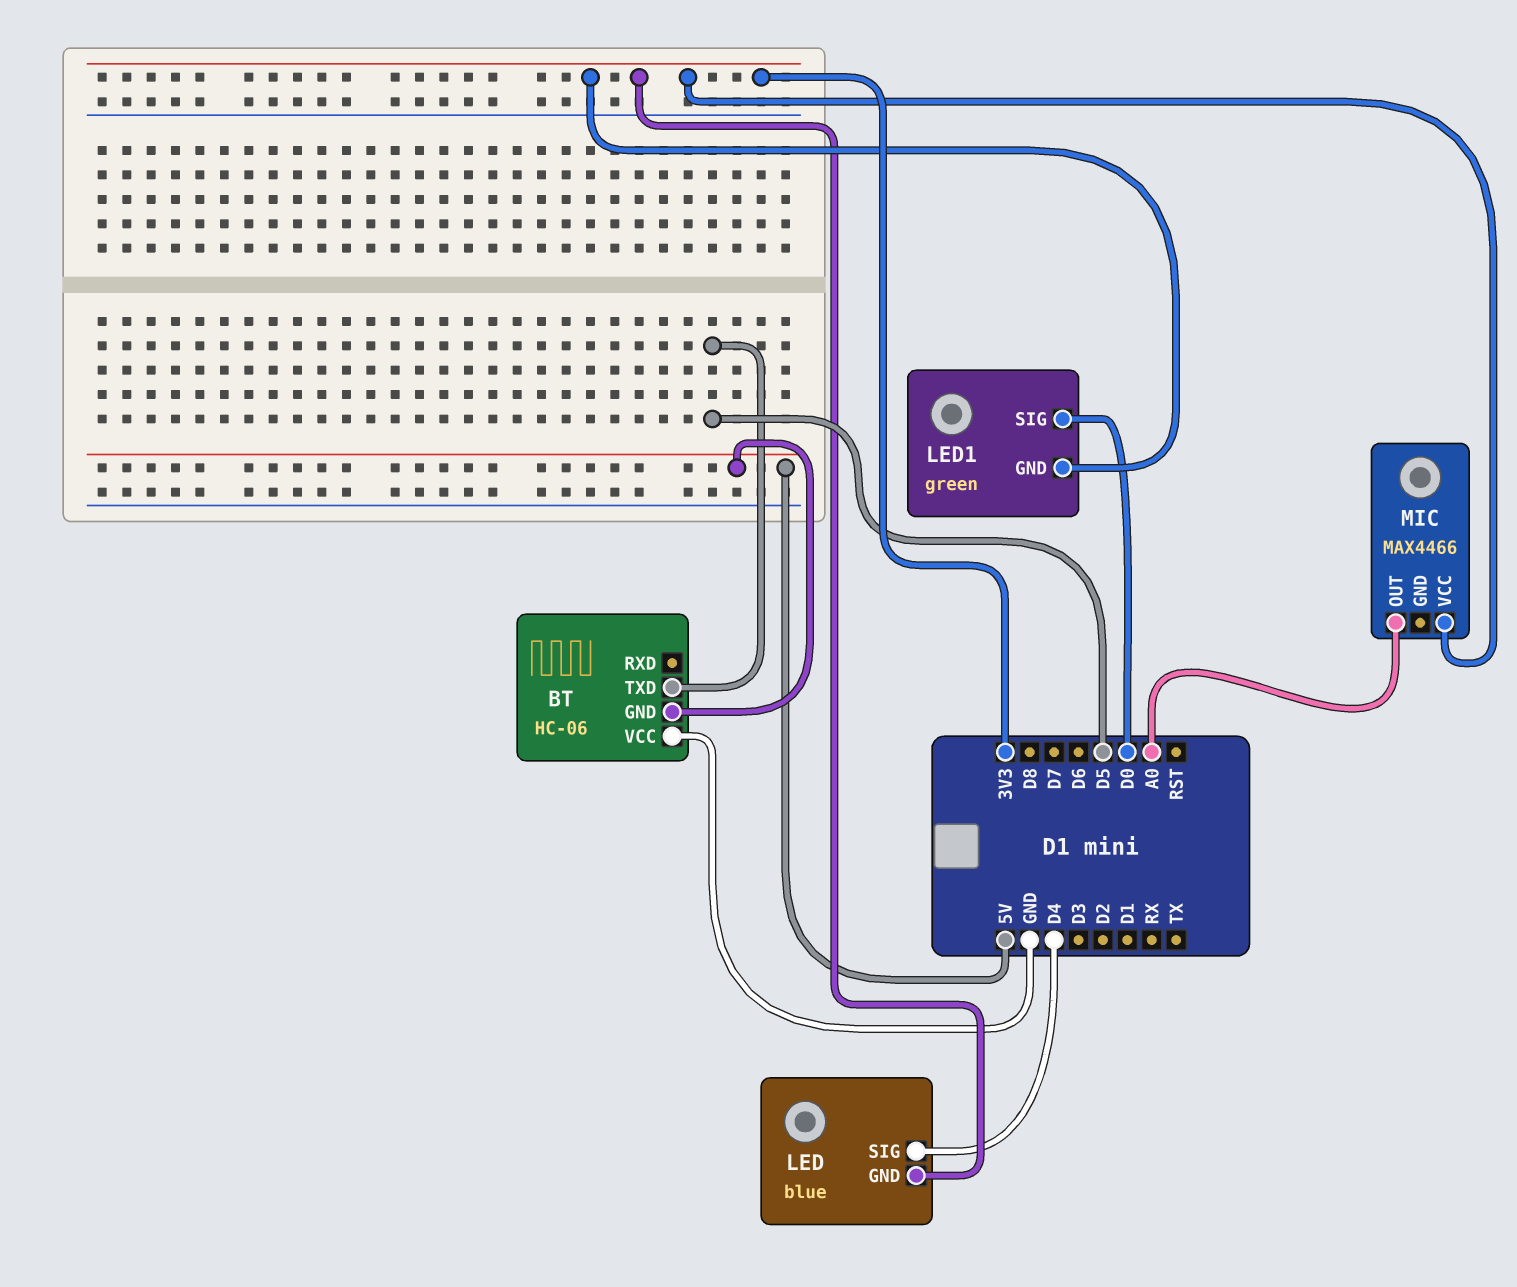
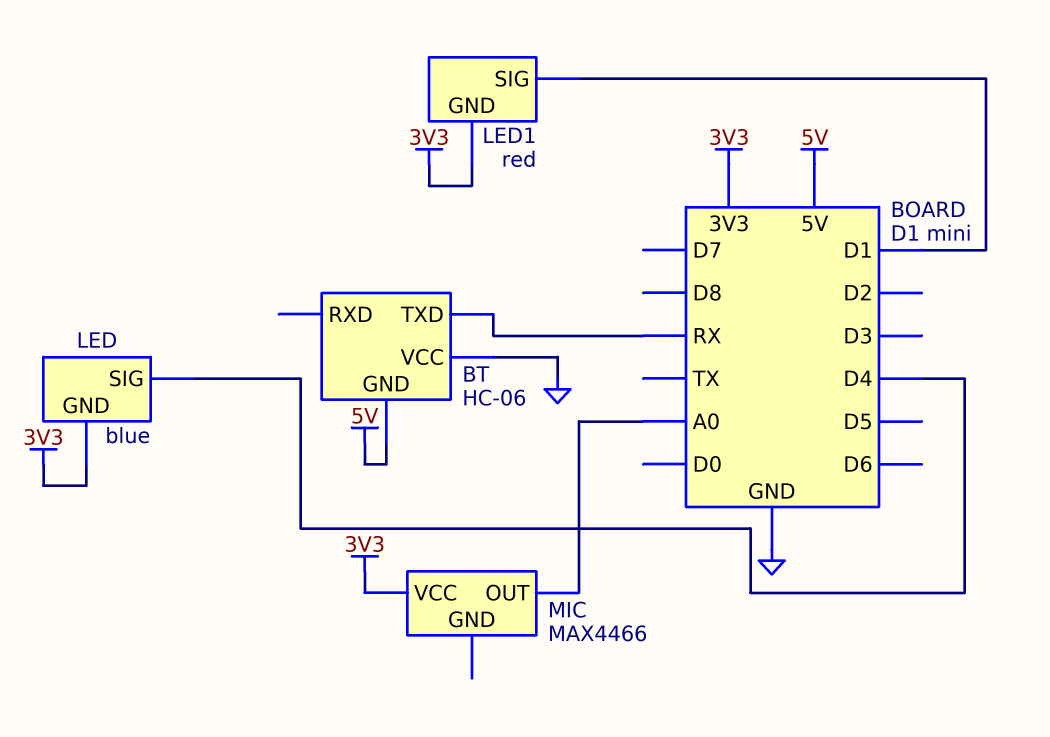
BT pin TXD: D5 -> RX
LED1: green -> red
LED1 pin SIG: D0 -> D1

